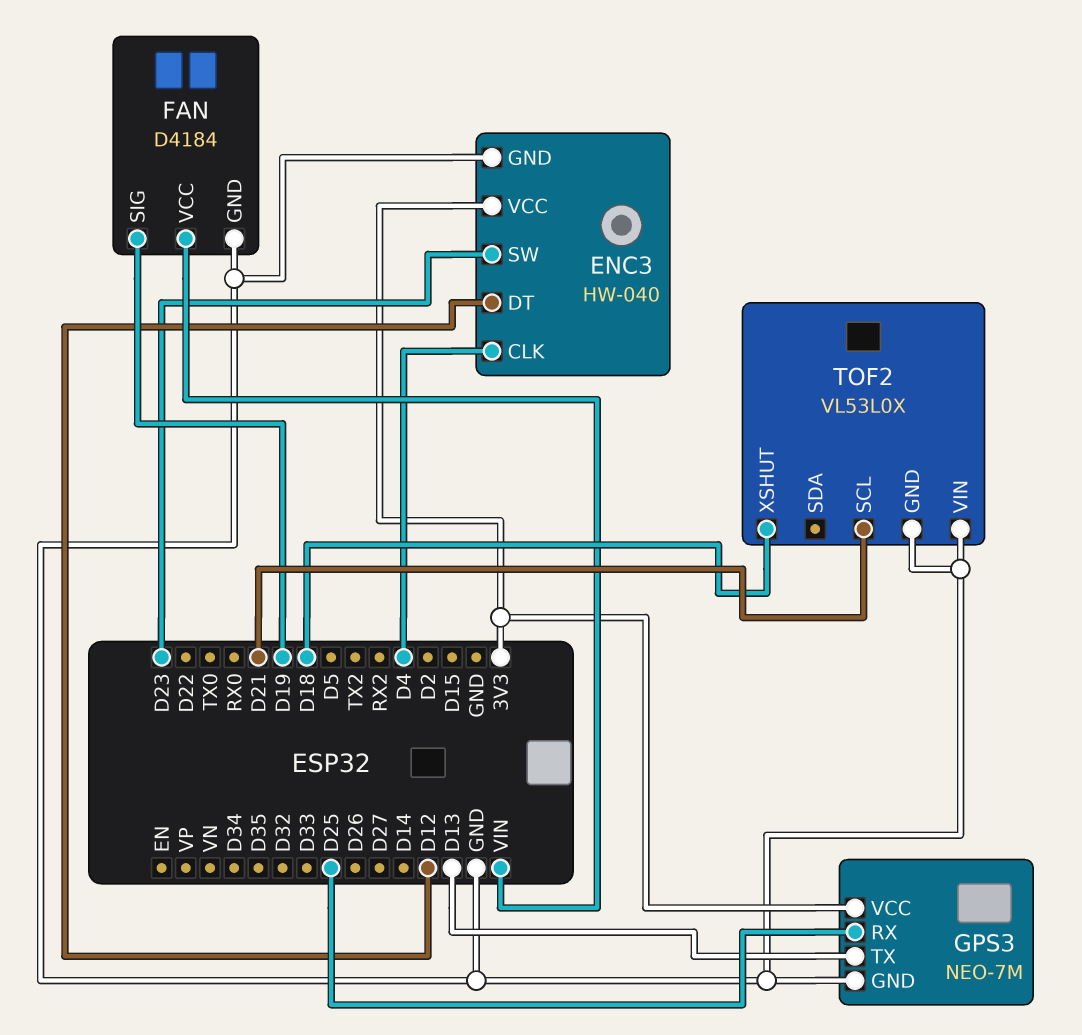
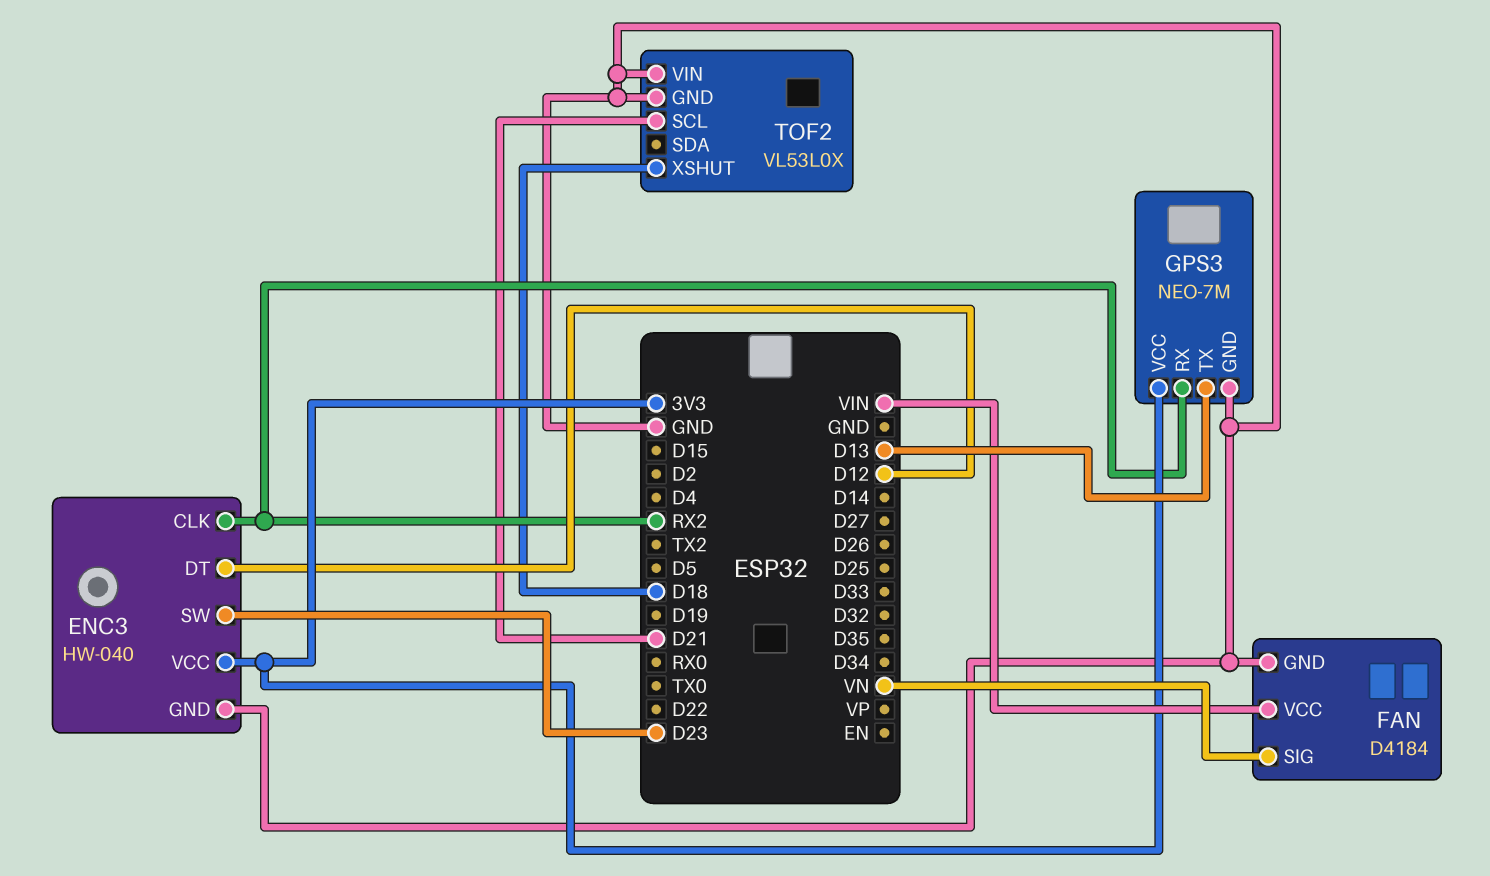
ENC3 pin CLK: D4 -> RX2
FAN pin SIG: D19 -> VN
GPS3 pin RX: D25 -> RX2

